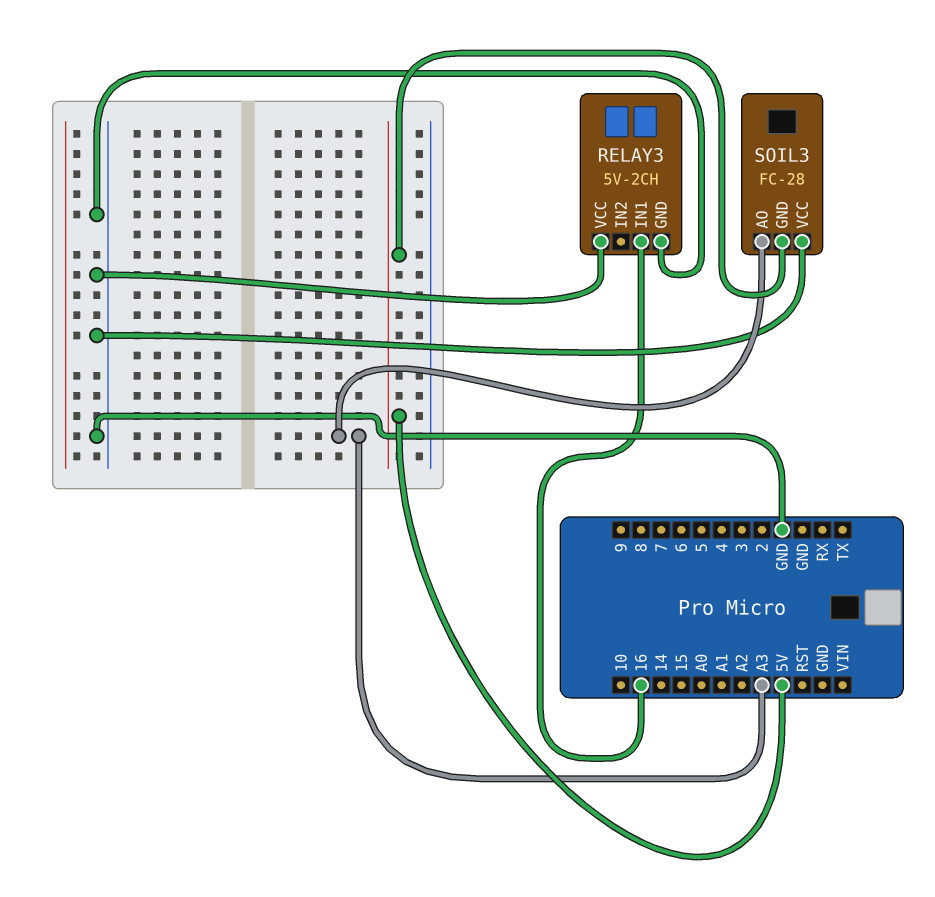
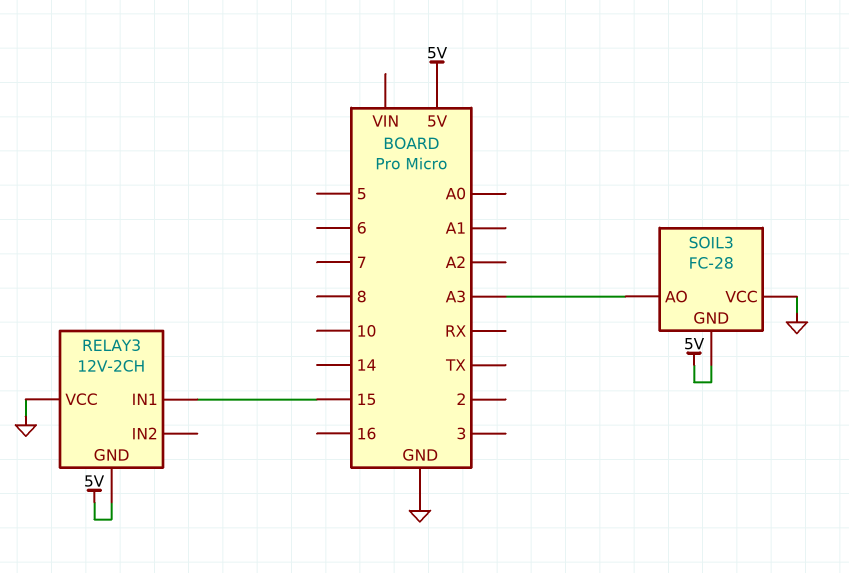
RELAY3: 5V-2CH -> 12V-2CH
RELAY3 pin GND: GND -> 5V
RELAY3 pin IN1: 16 -> 15

